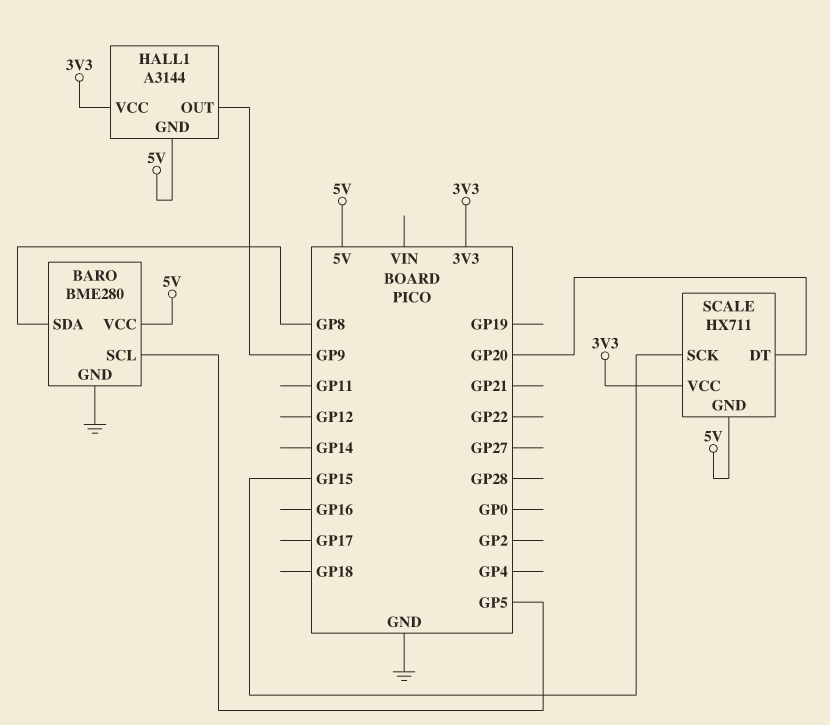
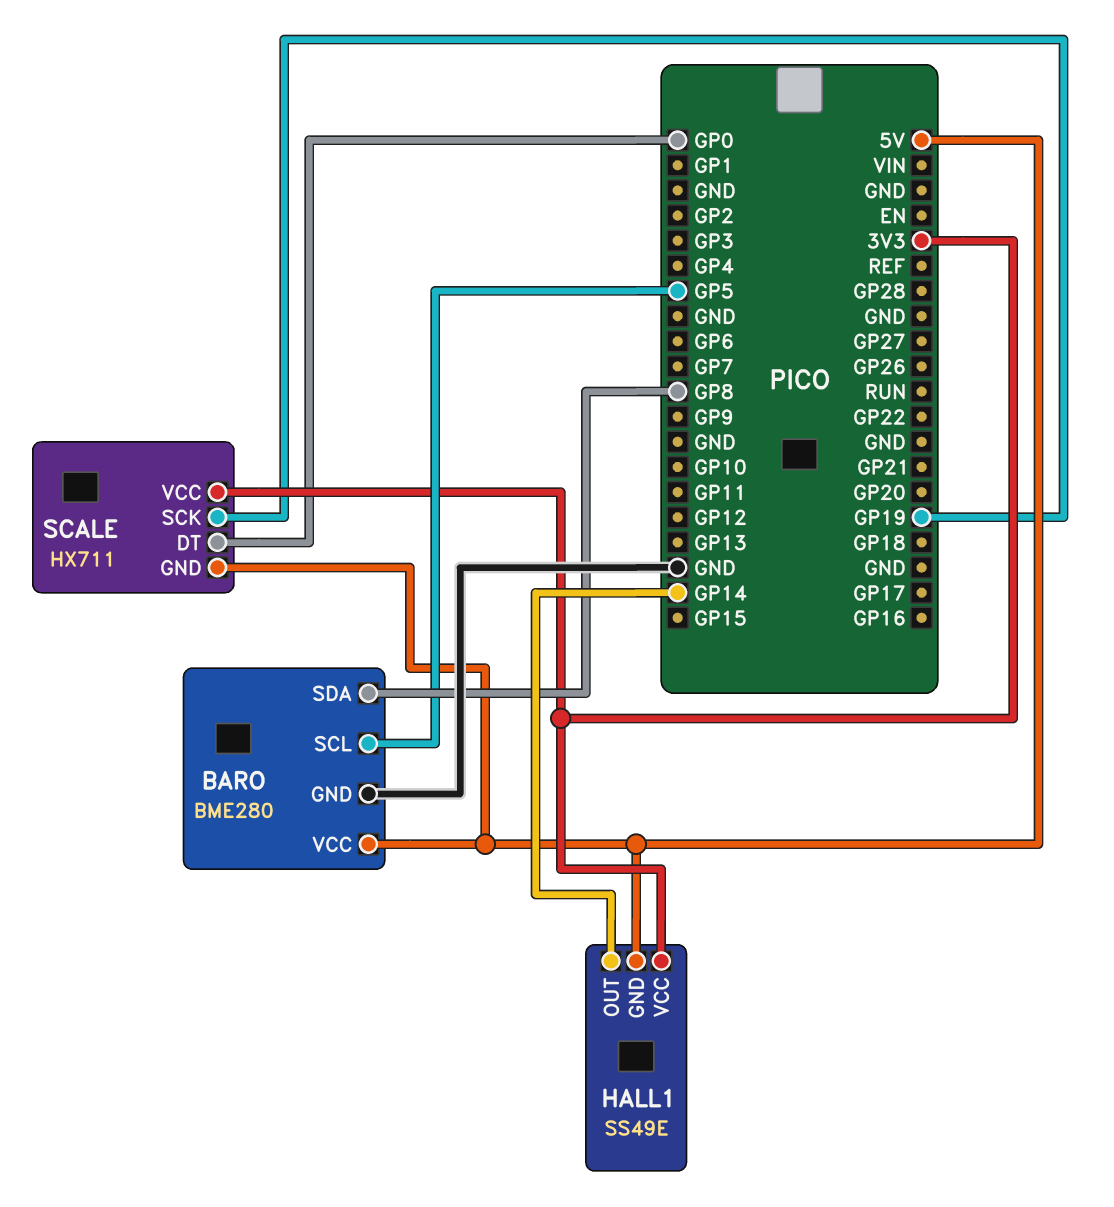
HALL1: A3144 -> SS49E
HALL1 pin OUT: GP9 -> GP14
SCALE pin DT: GP20 -> GP0
SCALE pin SCK: GP15 -> GP19

